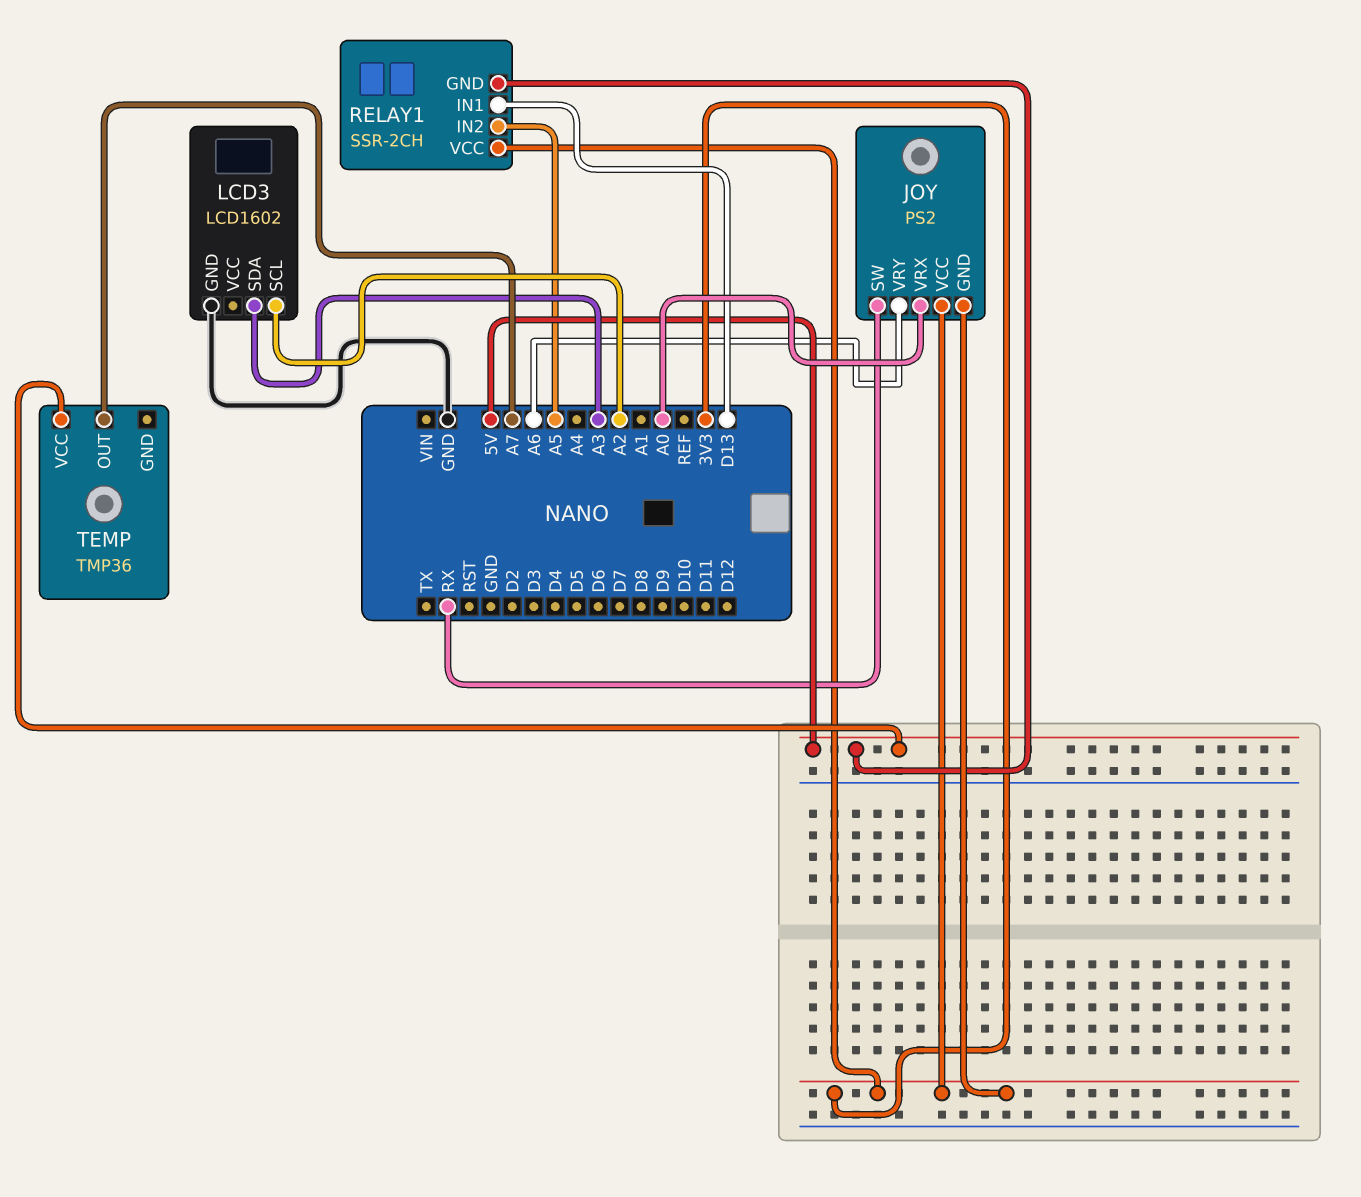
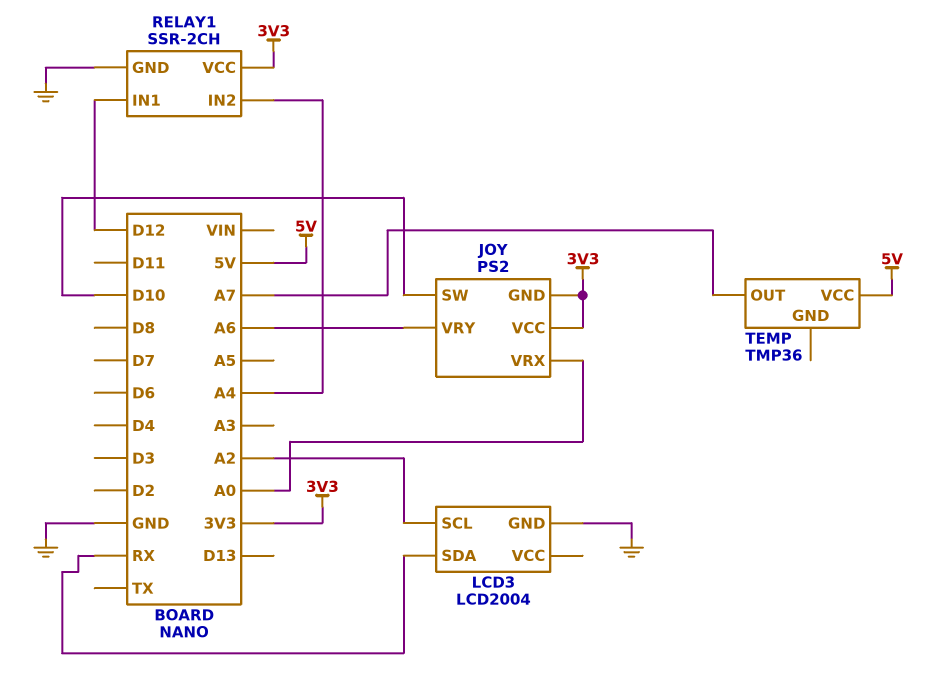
JOY pin SW: RX -> D10
LCD3: LCD1602 -> LCD2004
LCD3 pin SDA: A3 -> RX
RELAY1 pin GND: 5V -> GND
RELAY1 pin IN1: D13 -> D12
RELAY1 pin IN2: A5 -> A4

